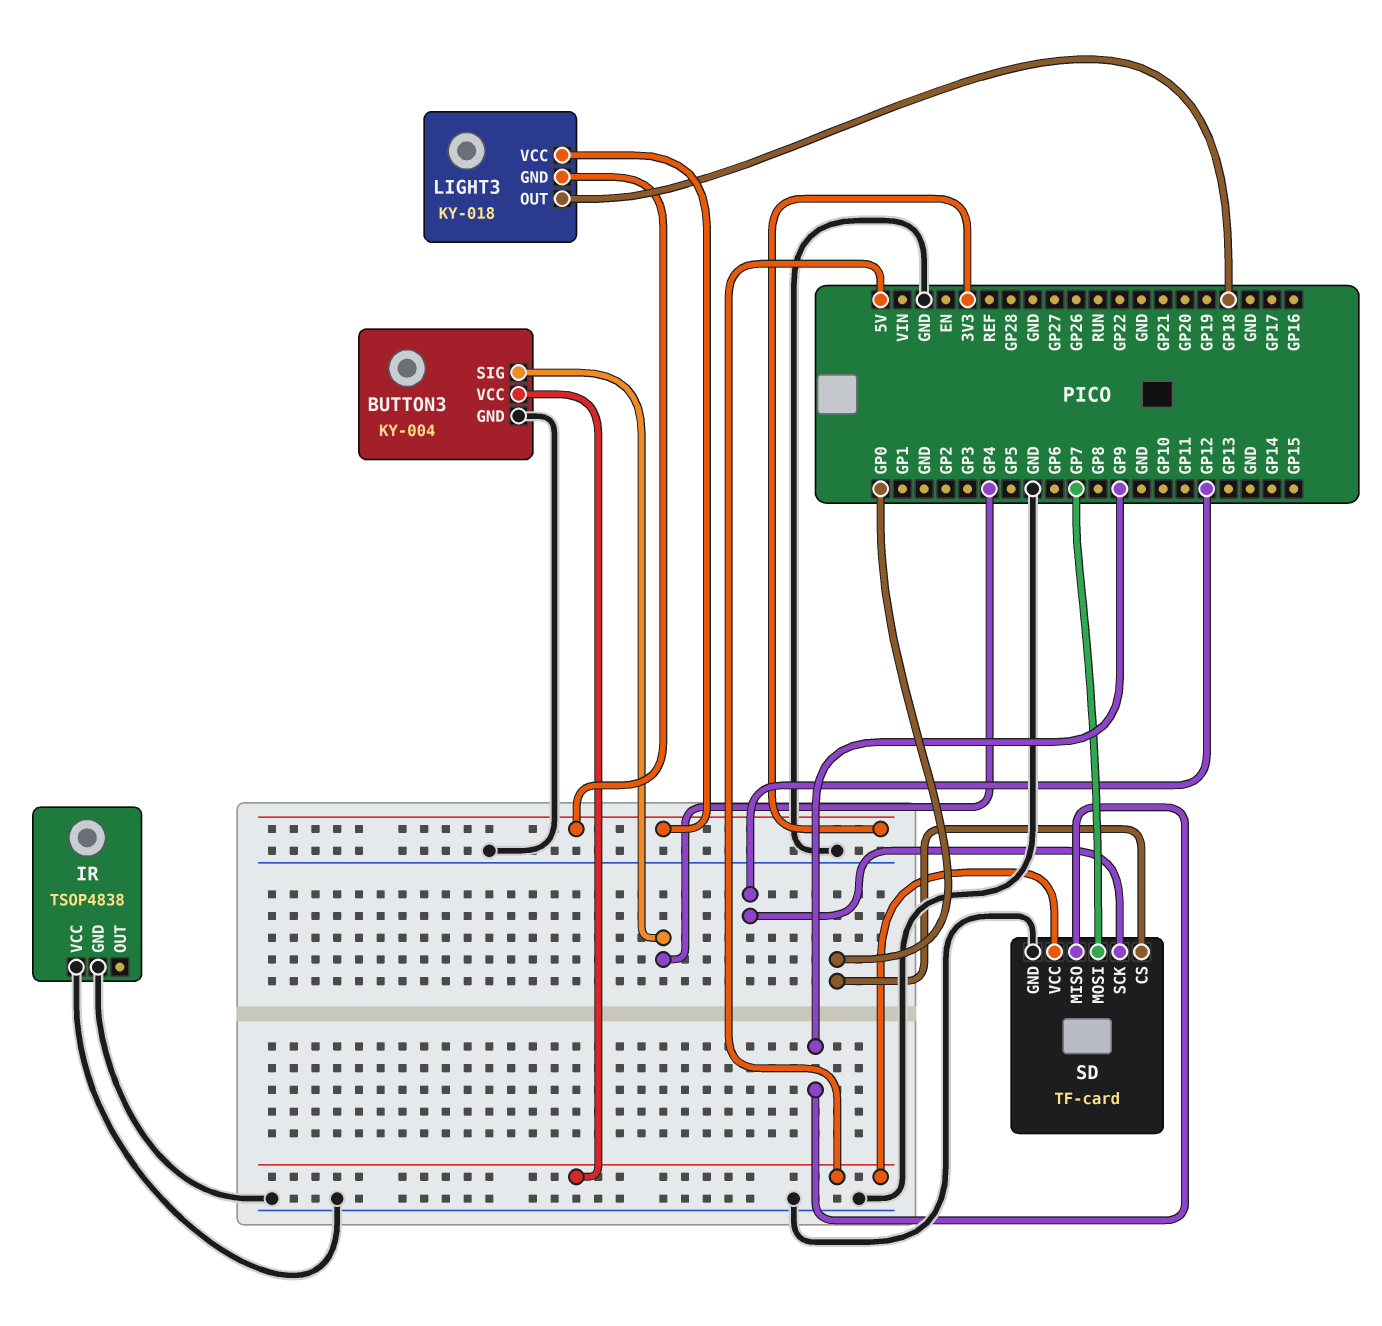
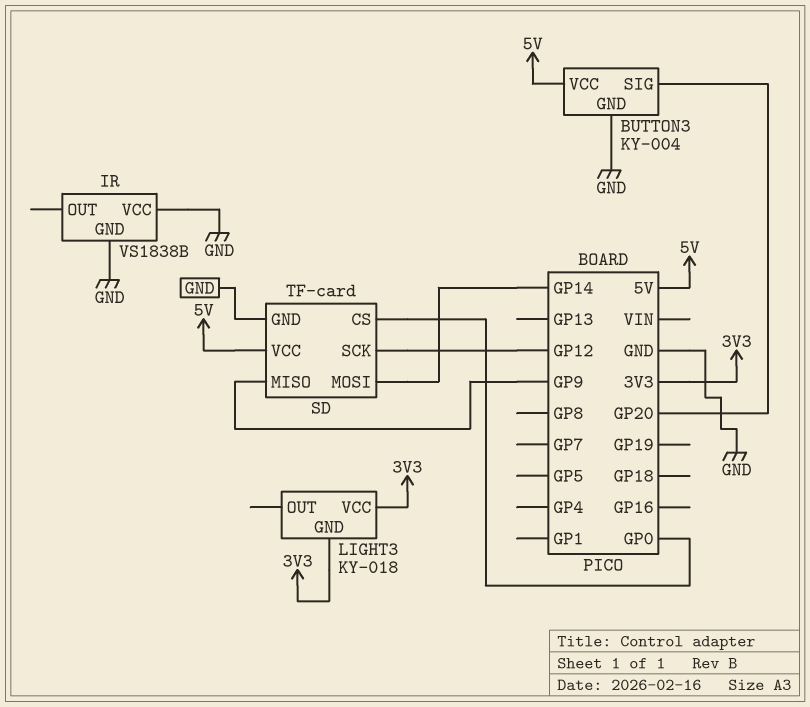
BUTTON3 pin SIG: GP4 -> GP20
IR: TSOP4838 -> VS1838B
LIGHT3 pin OUT: GP18 -> none
SD pin MOSI: GP7 -> GP14

